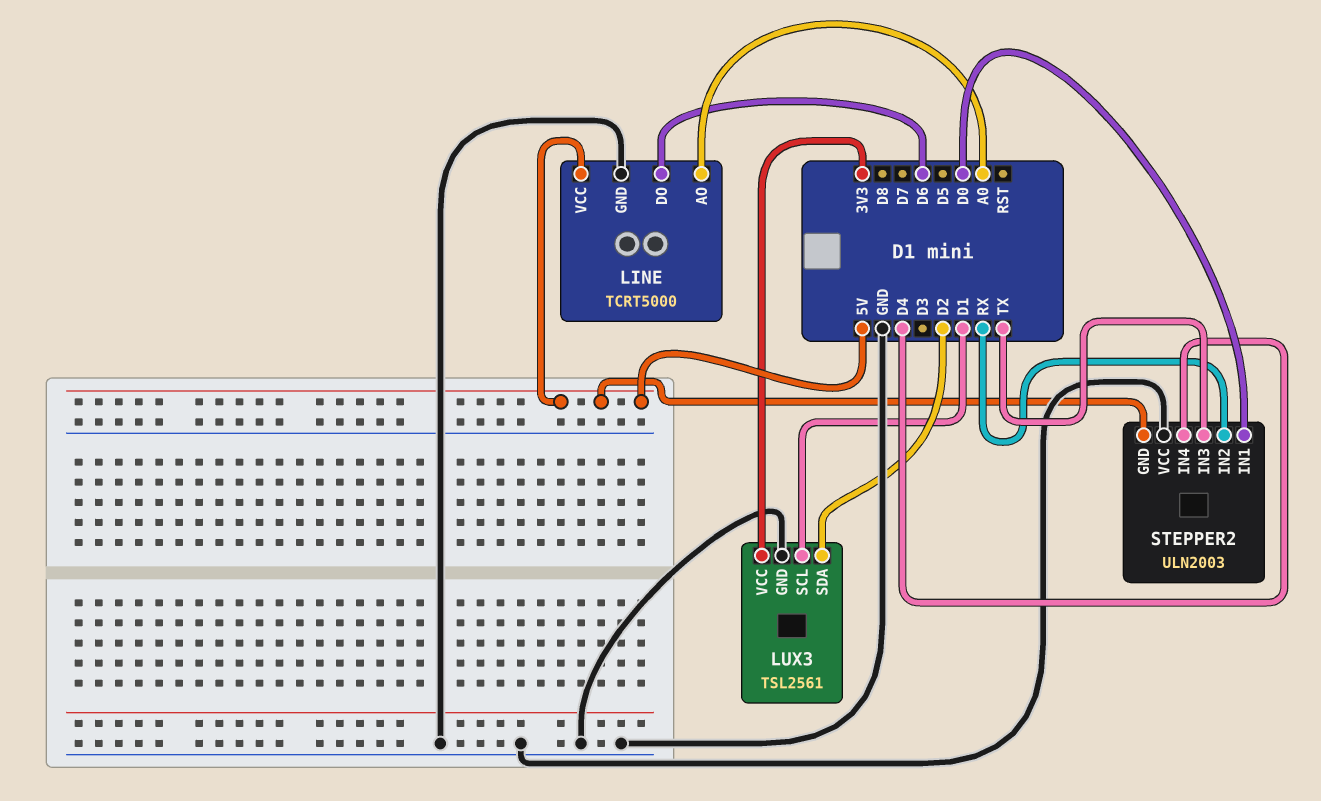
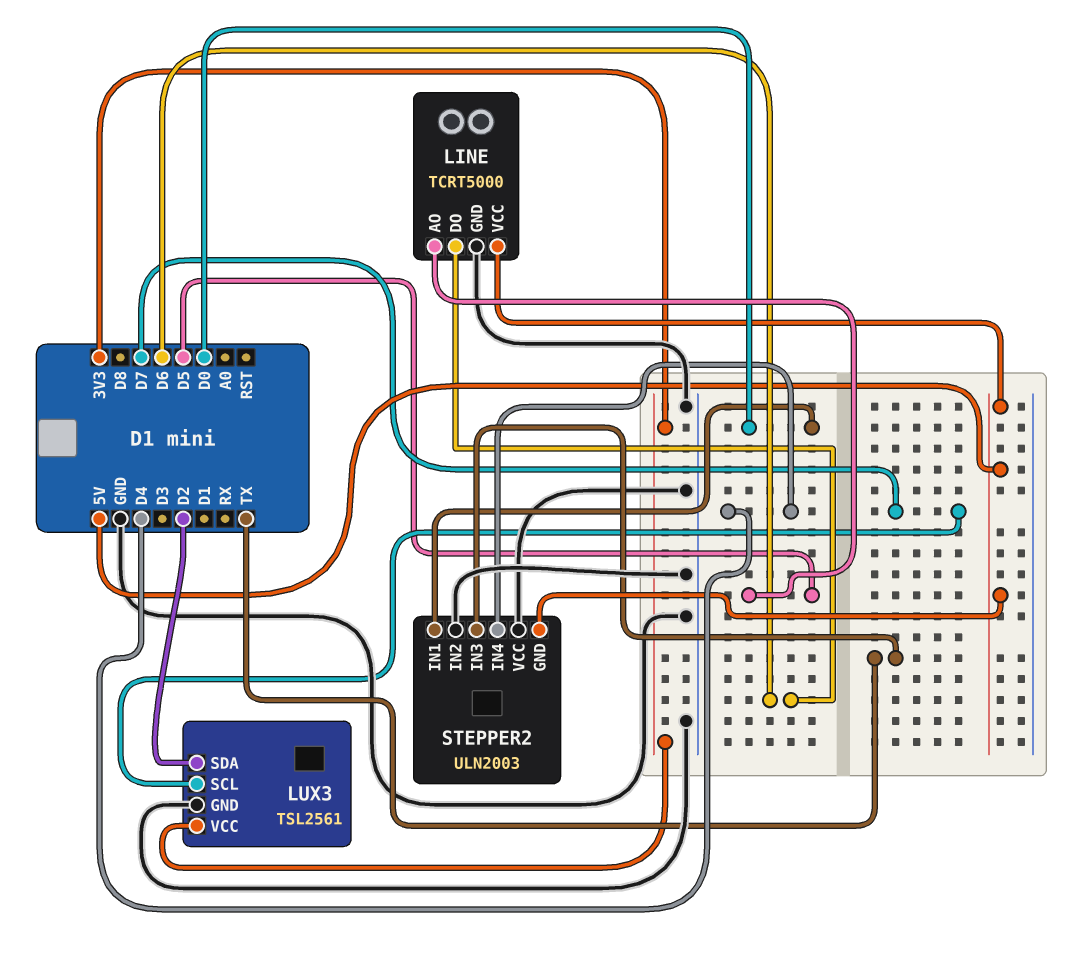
LINE pin AO: A0 -> D5
LUX3 pin SCL: D1 -> D7
STEPPER2 pin IN2: RX -> GND

